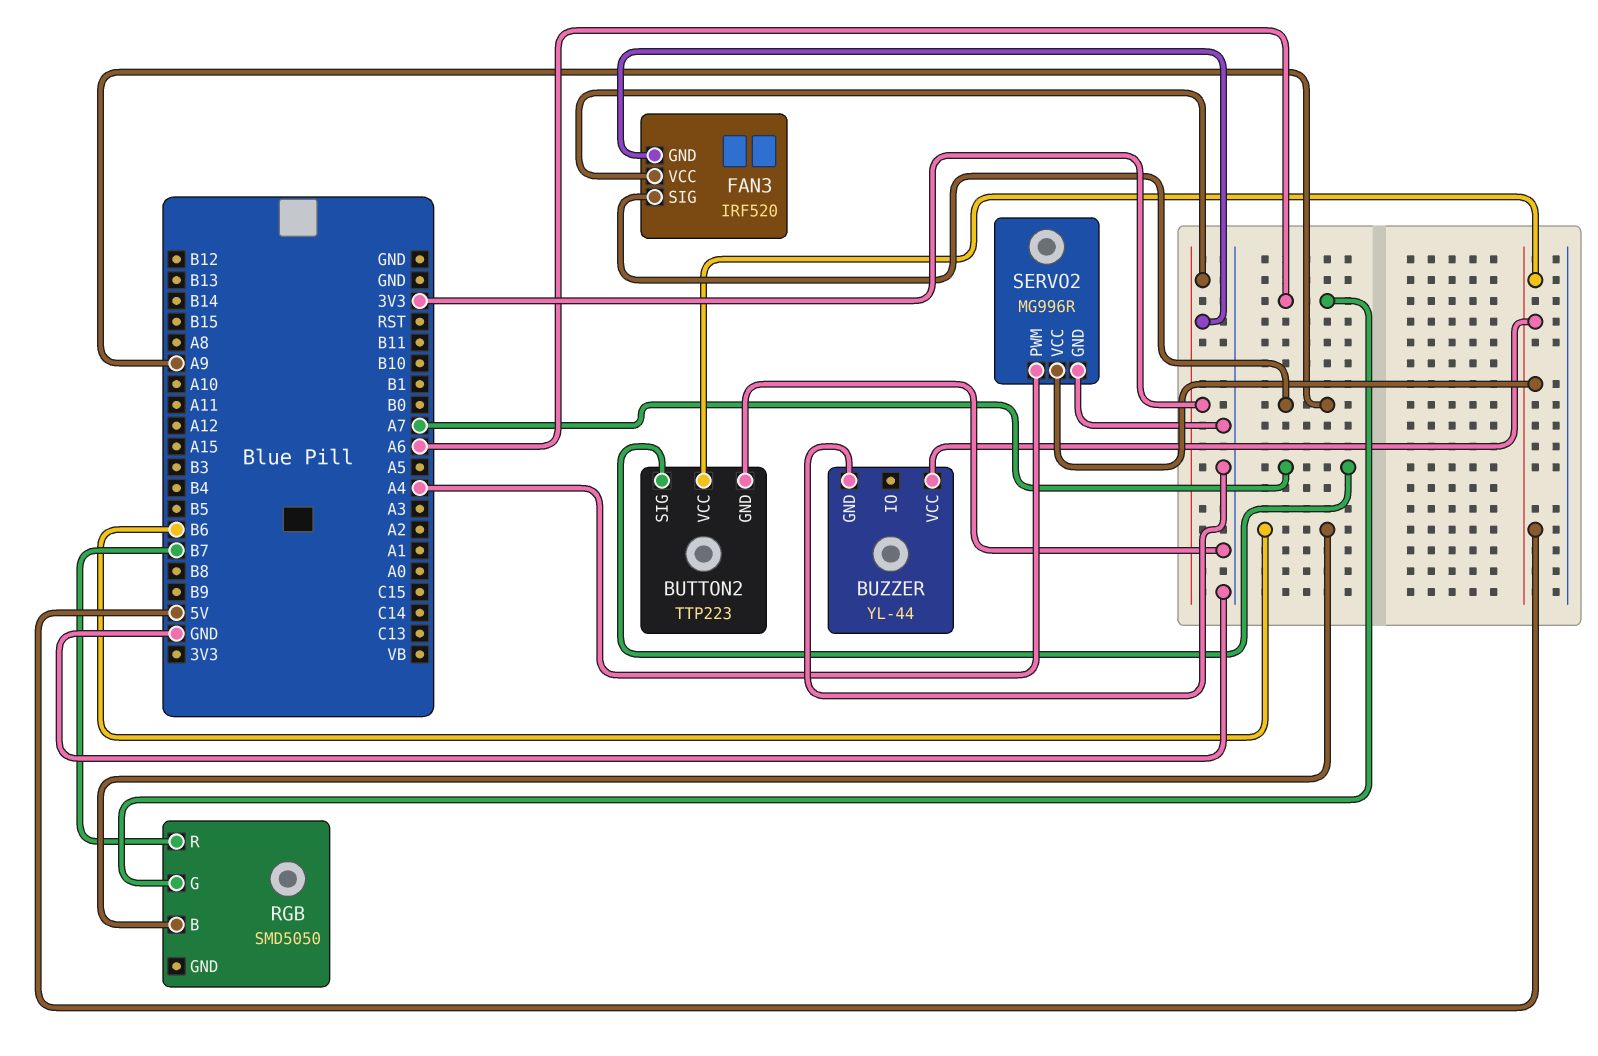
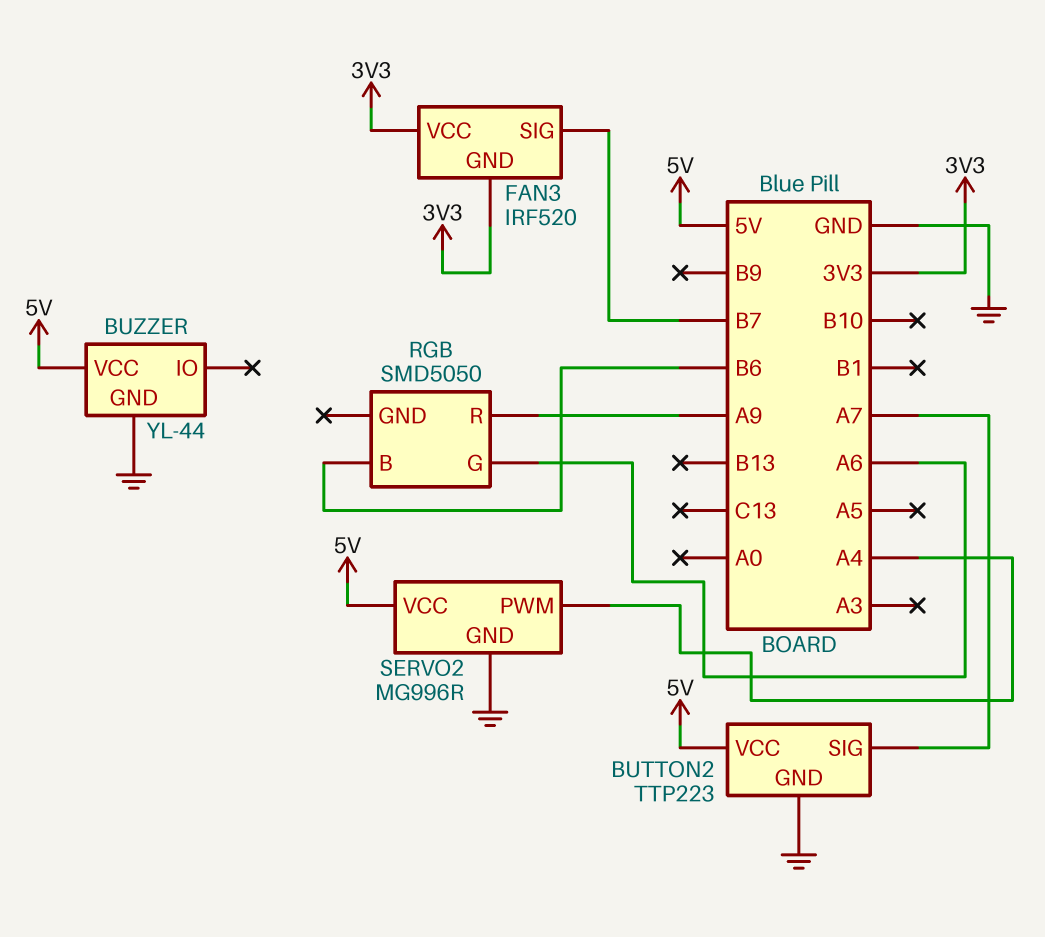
FAN3 pin SIG: A9 -> B7
RGB pin R: B7 -> A9

